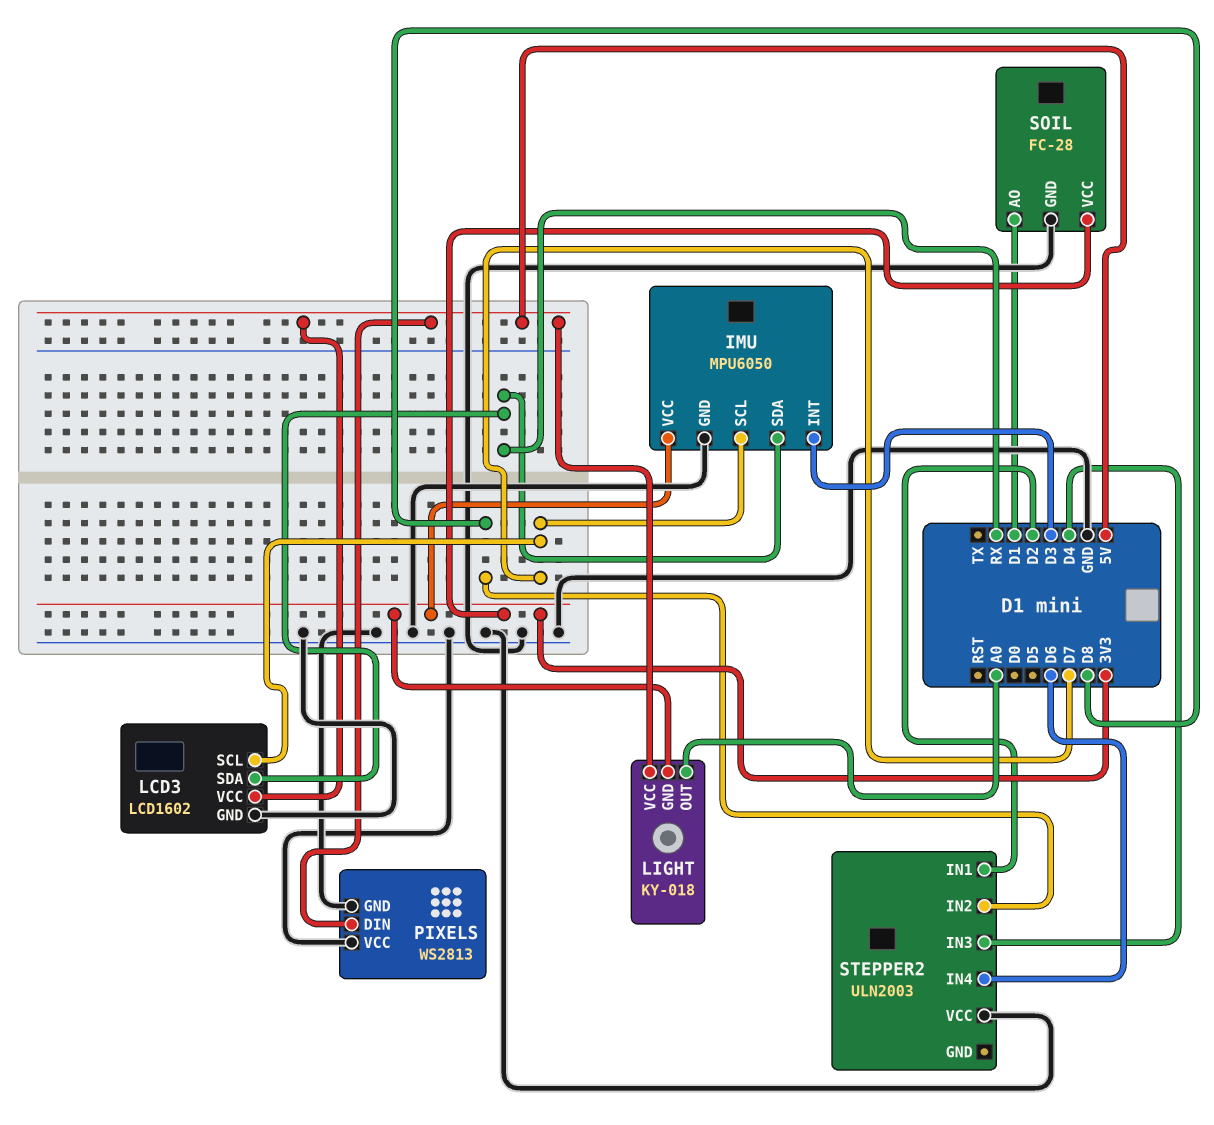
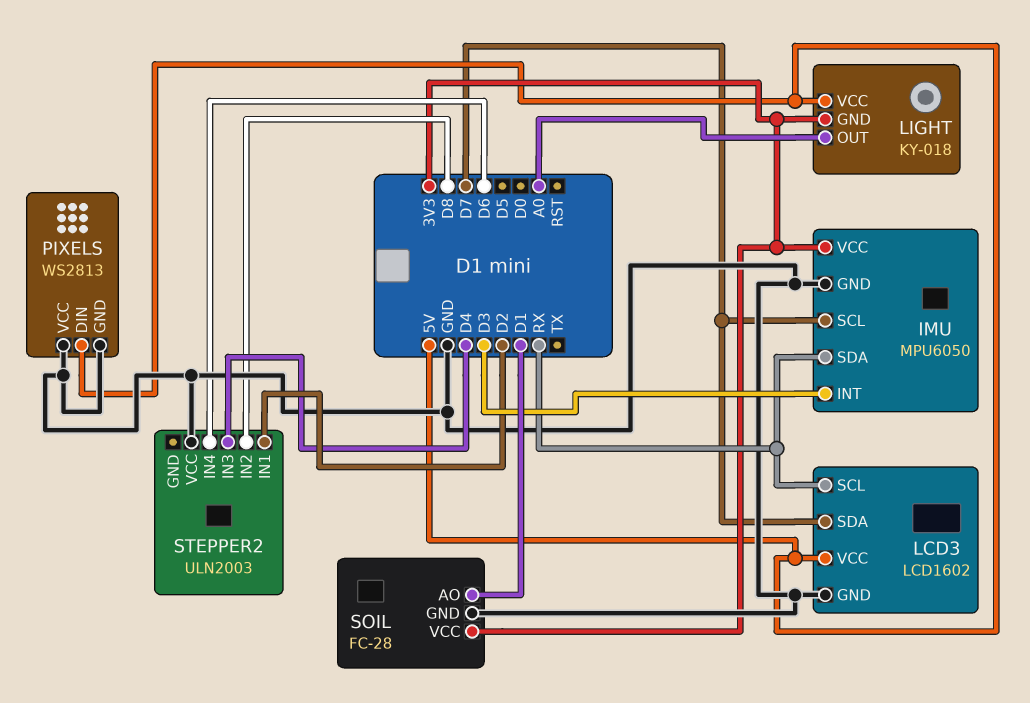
LCD3 pin SCL: D7 -> RX
LCD3 pin SDA: RX -> D7

